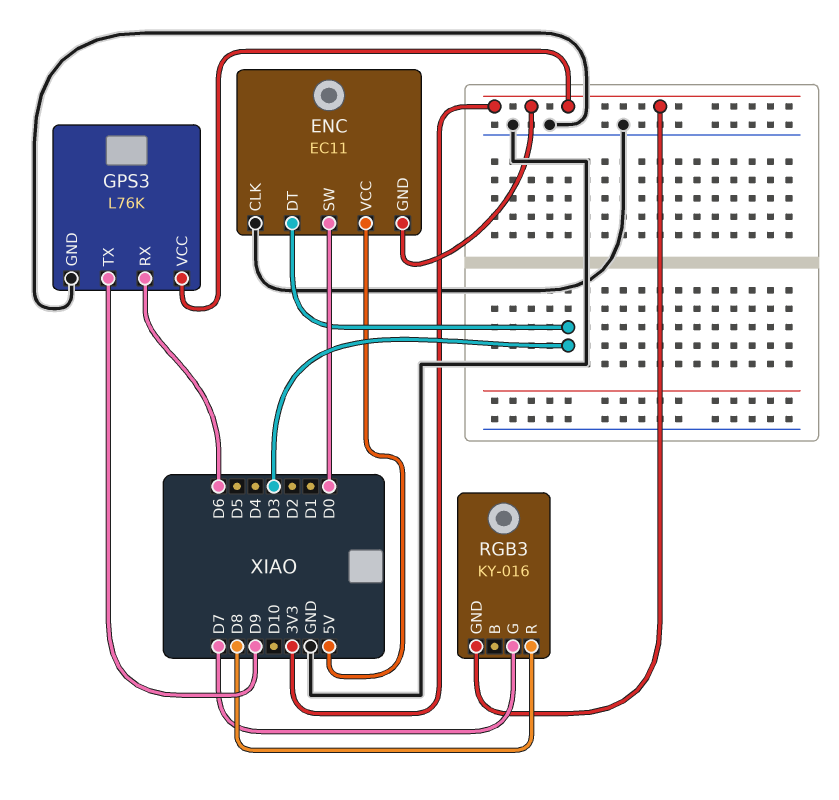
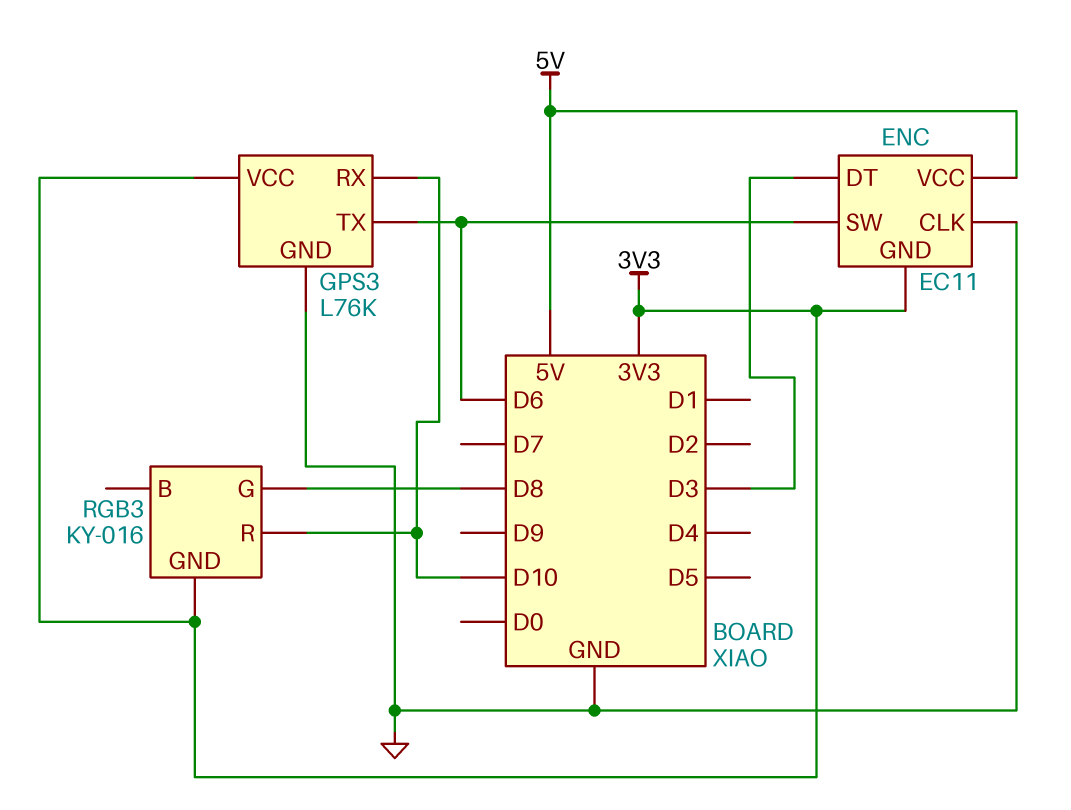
ENC pin SW: D0 -> D6
GPS3 pin RX: D6 -> D10
GPS3 pin TX: D9 -> D6
RGB3 pin G: D7 -> D8
RGB3 pin R: D8 -> D10

